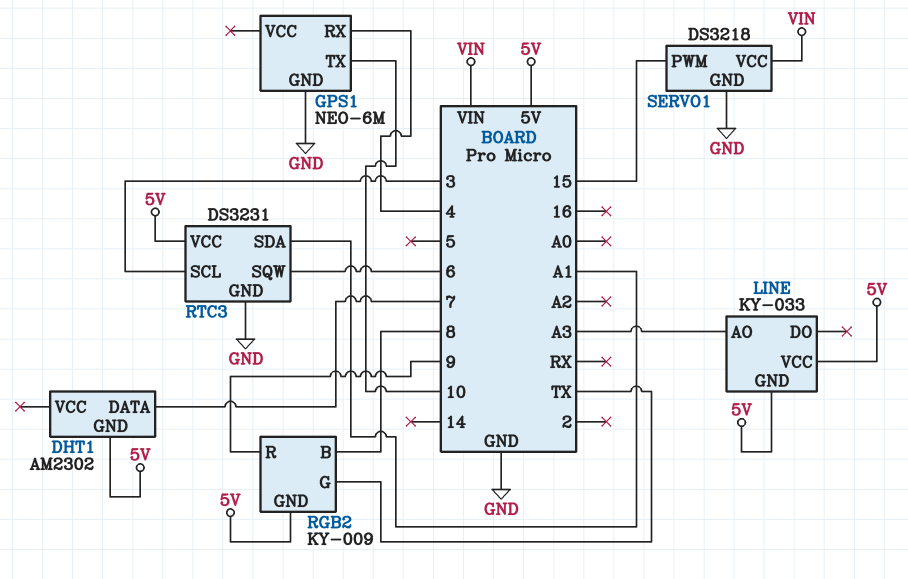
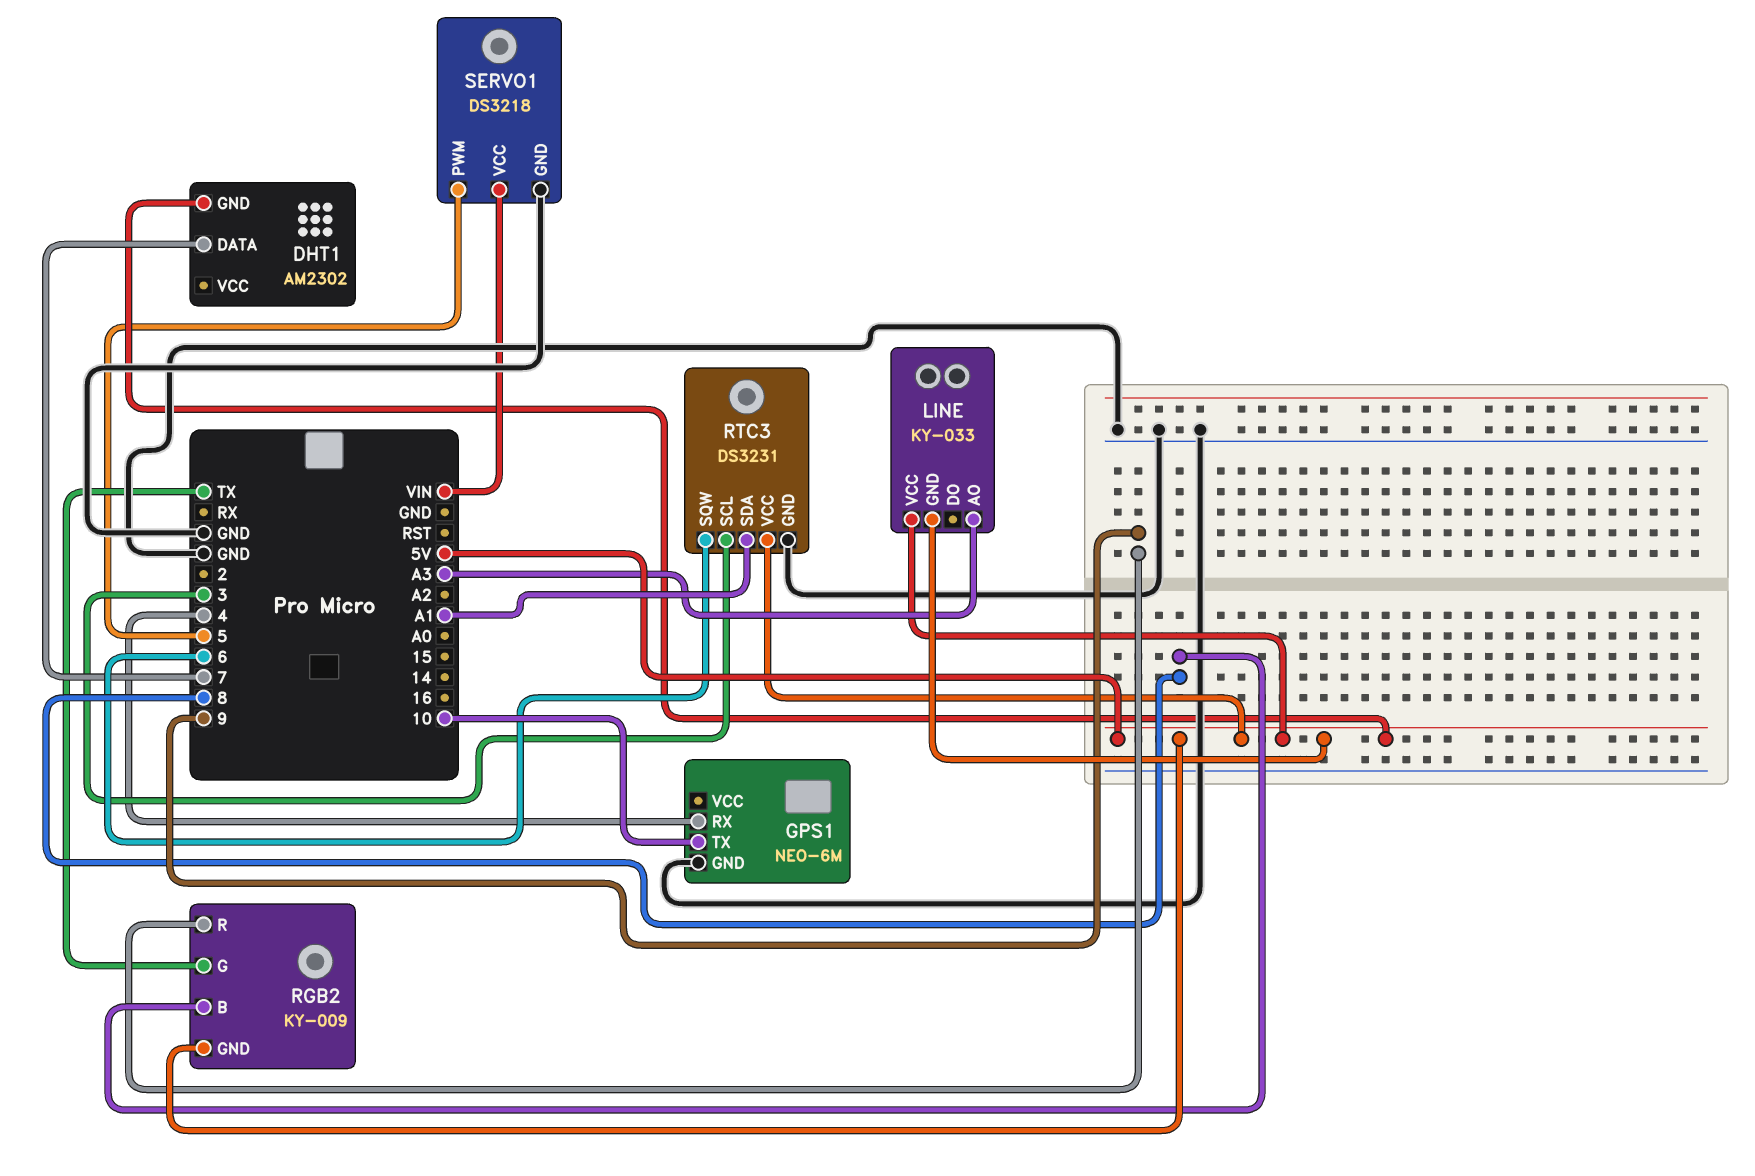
SERVO1 pin PWM: 15 -> 5

